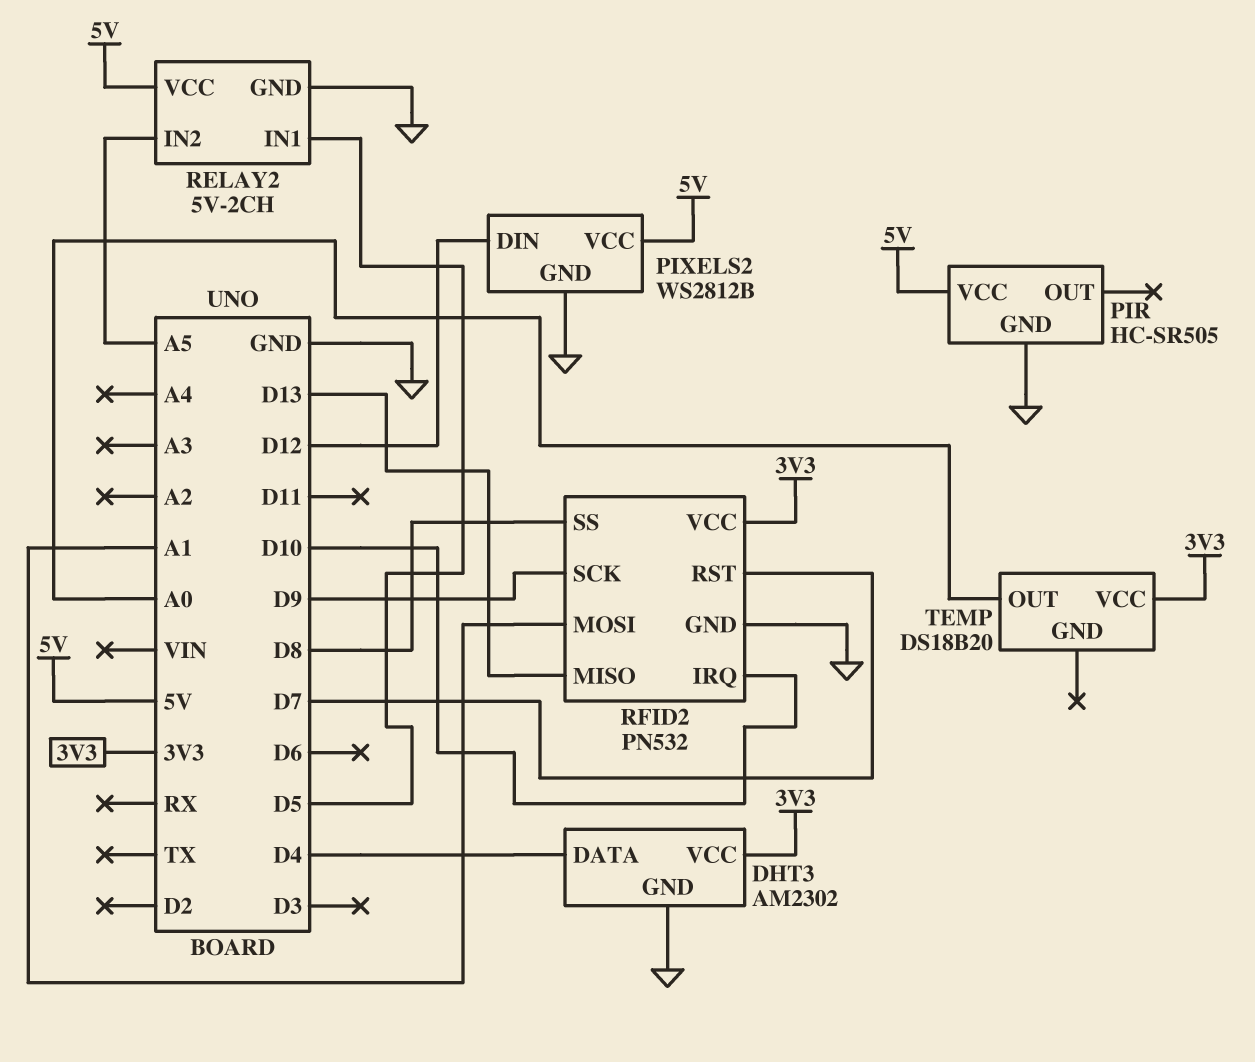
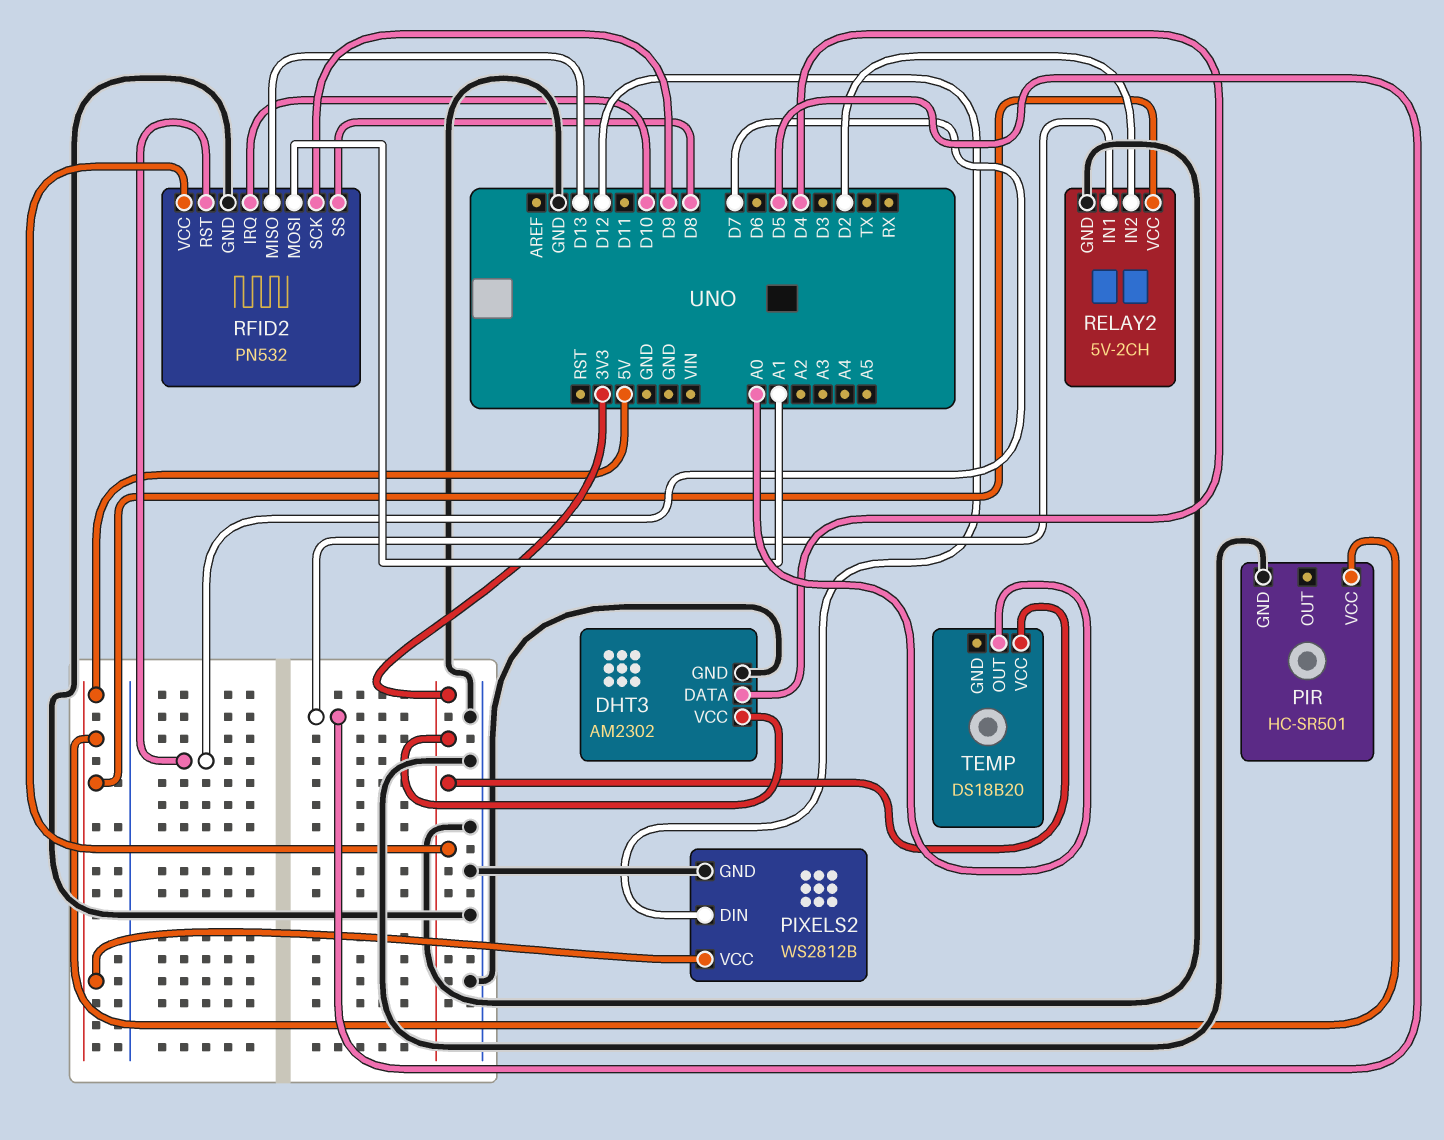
PIR: HC-SR505 -> HC-SR501
RELAY2 pin IN2: A5 -> D2

